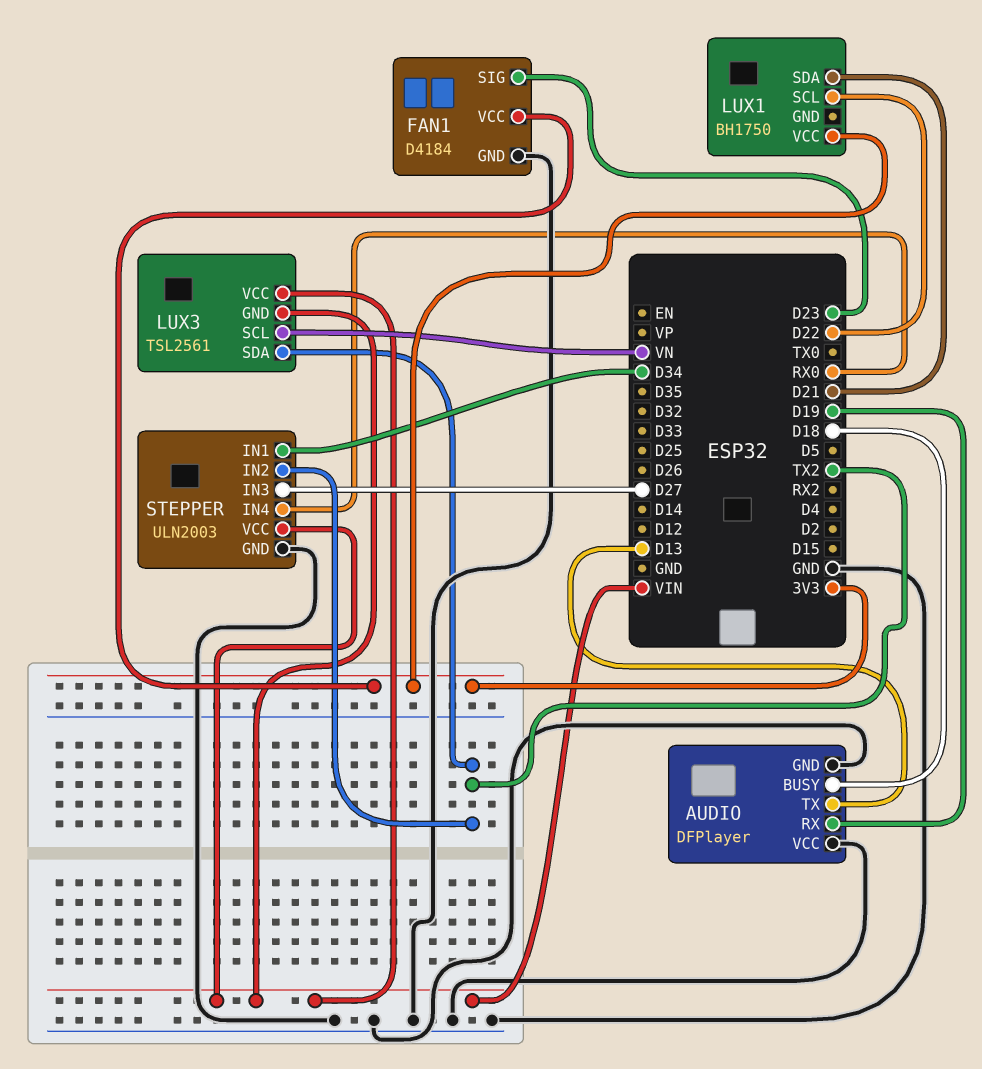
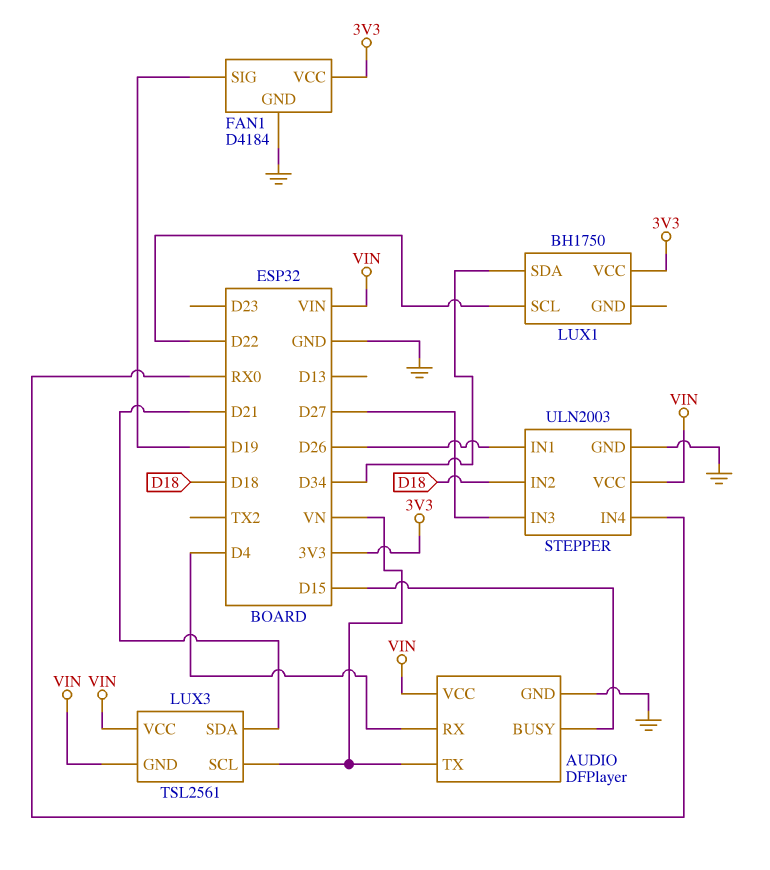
AUDIO pin BUSY: D18 -> D15
AUDIO pin RX: D19 -> D4
AUDIO pin TX: D13 -> VN
AUDIO pin VCC: GND -> VIN
FAN1 pin SIG: D23 -> D19
LUX1 pin SDA: D21 -> D34
LUX3 pin SDA: TX2 -> D21
STEPPER pin IN1: D34 -> D26
STEPPER pin IN2: TX2 -> D18

